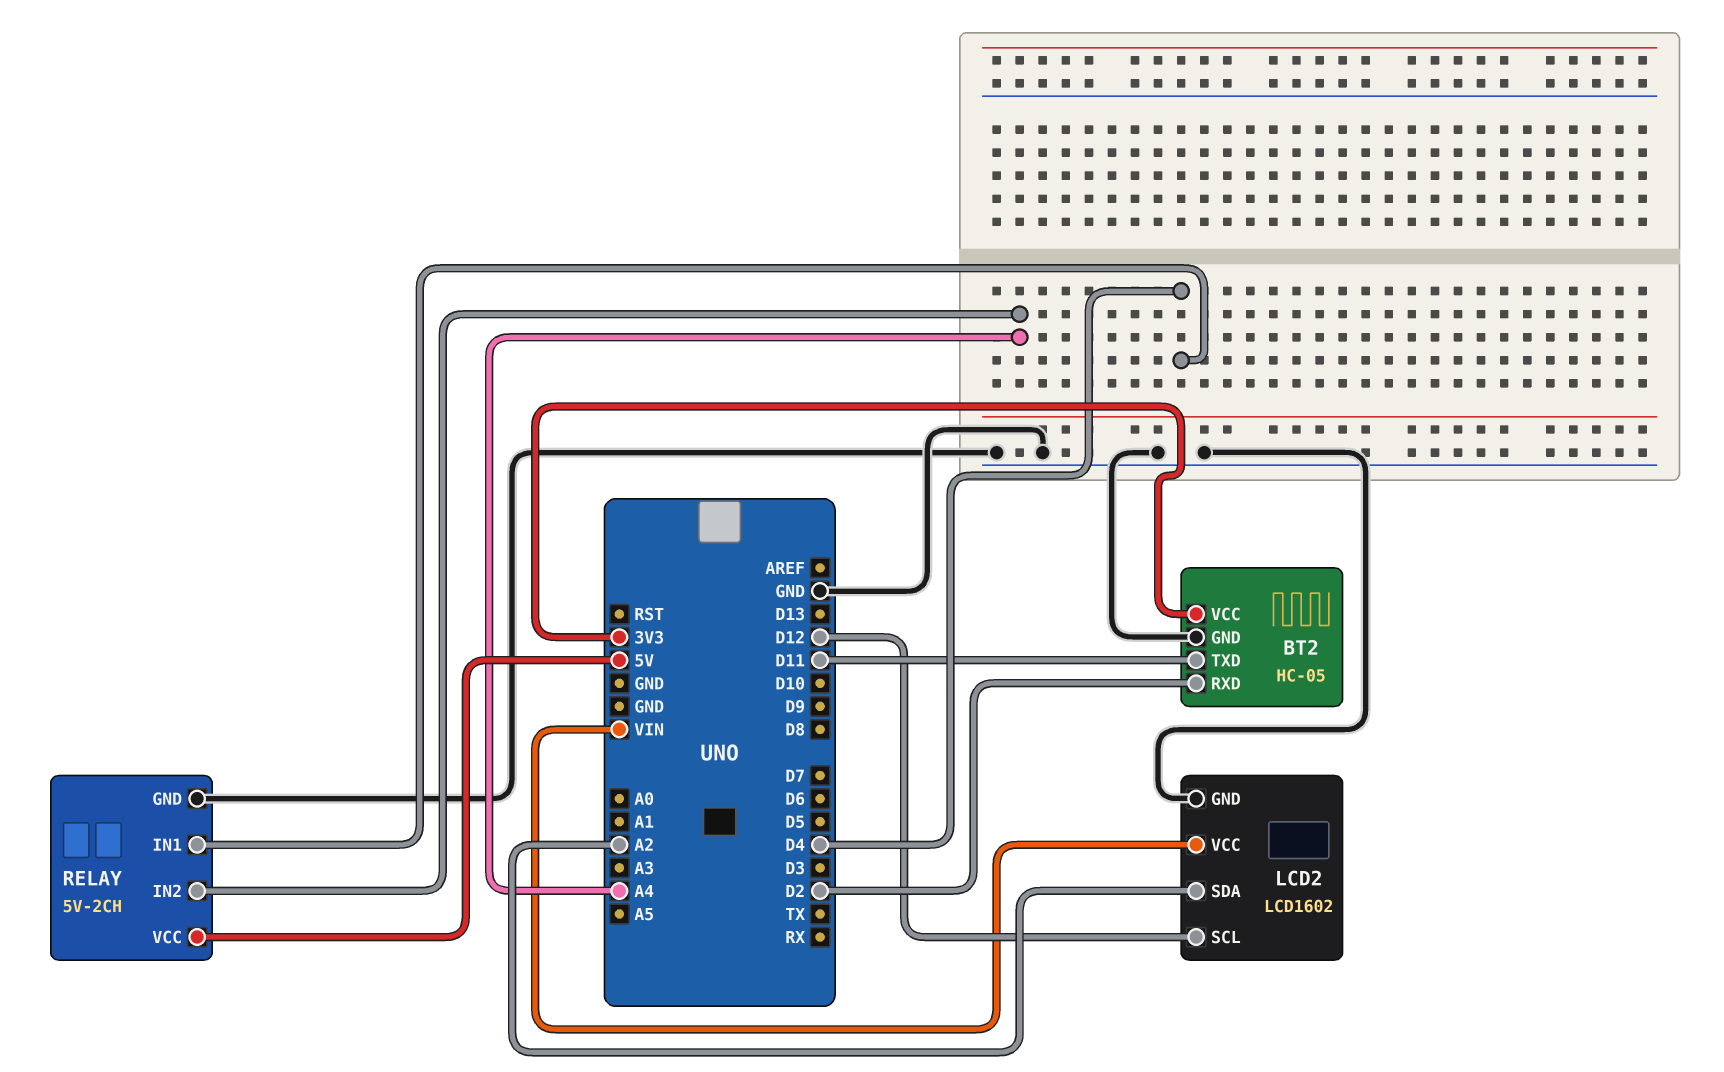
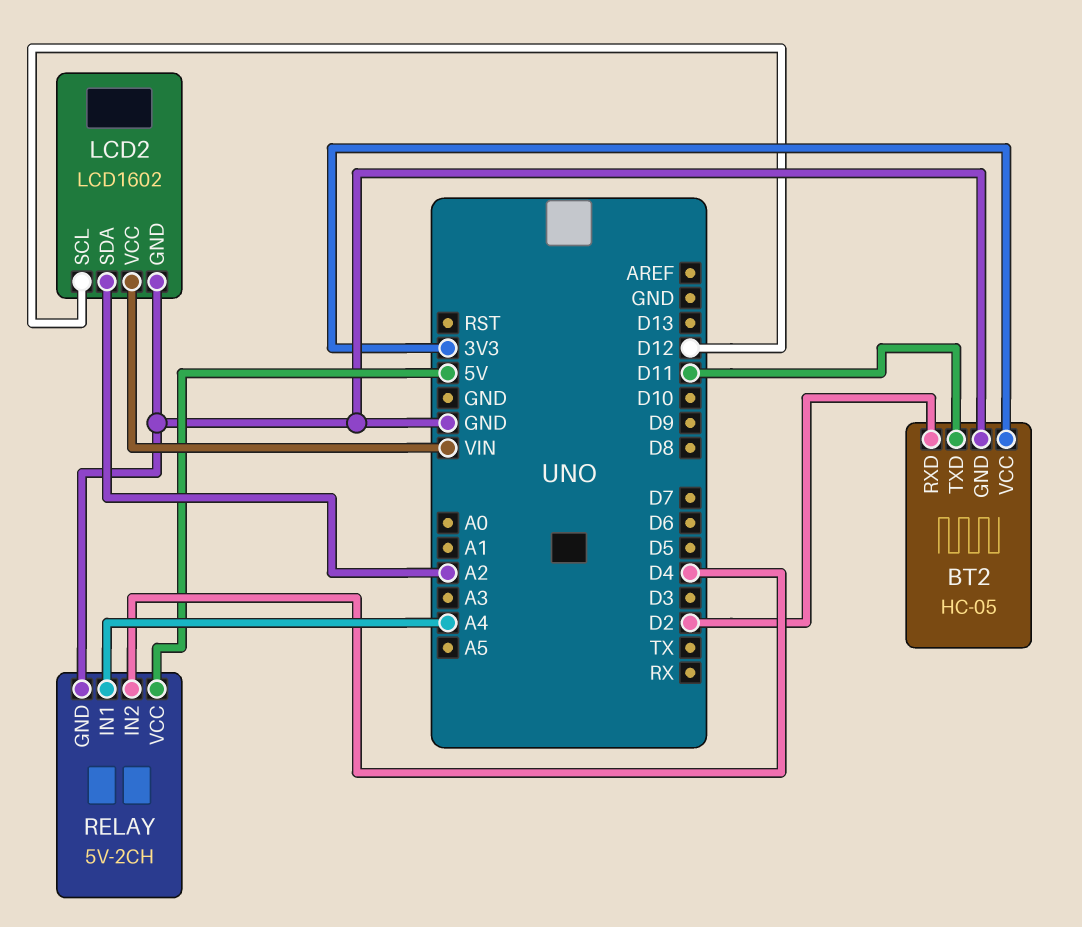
RELAY pin IN1: D4 -> A4
RELAY pin IN2: A4 -> D4

